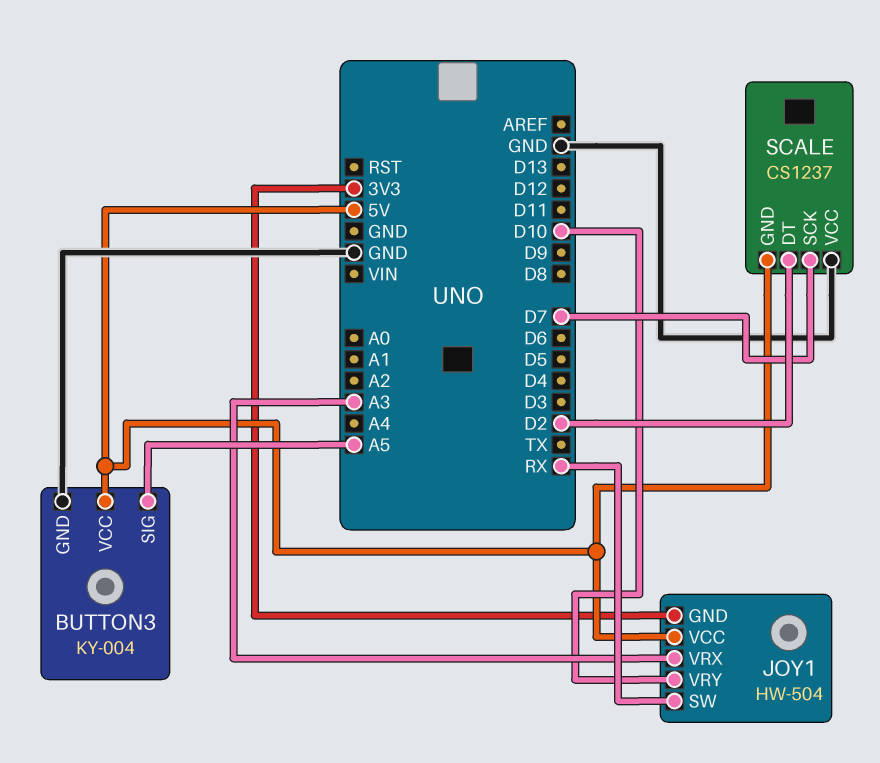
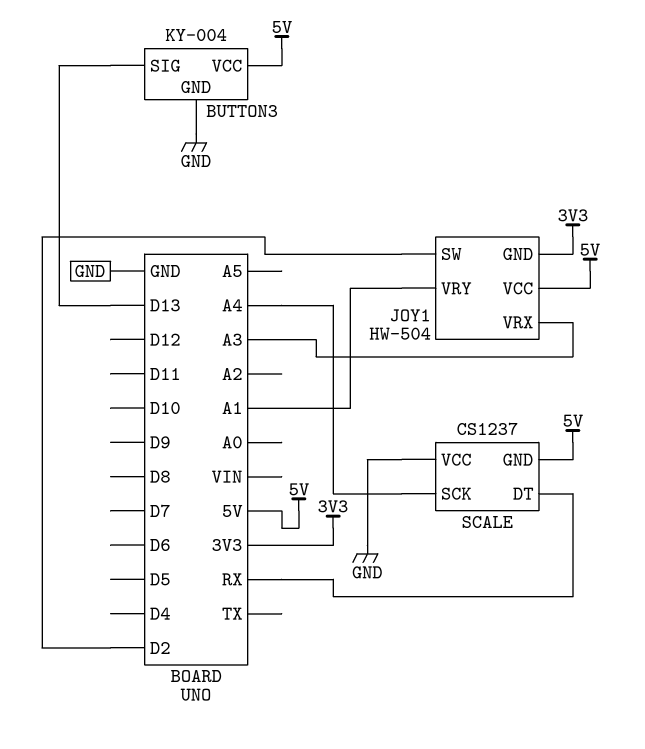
BUTTON3 pin SIG: A5 -> D13
JOY1 pin SW: RX -> D2
JOY1 pin VRY: D10 -> A1
SCALE pin DT: D2 -> RX
SCALE pin SCK: D7 -> A4

